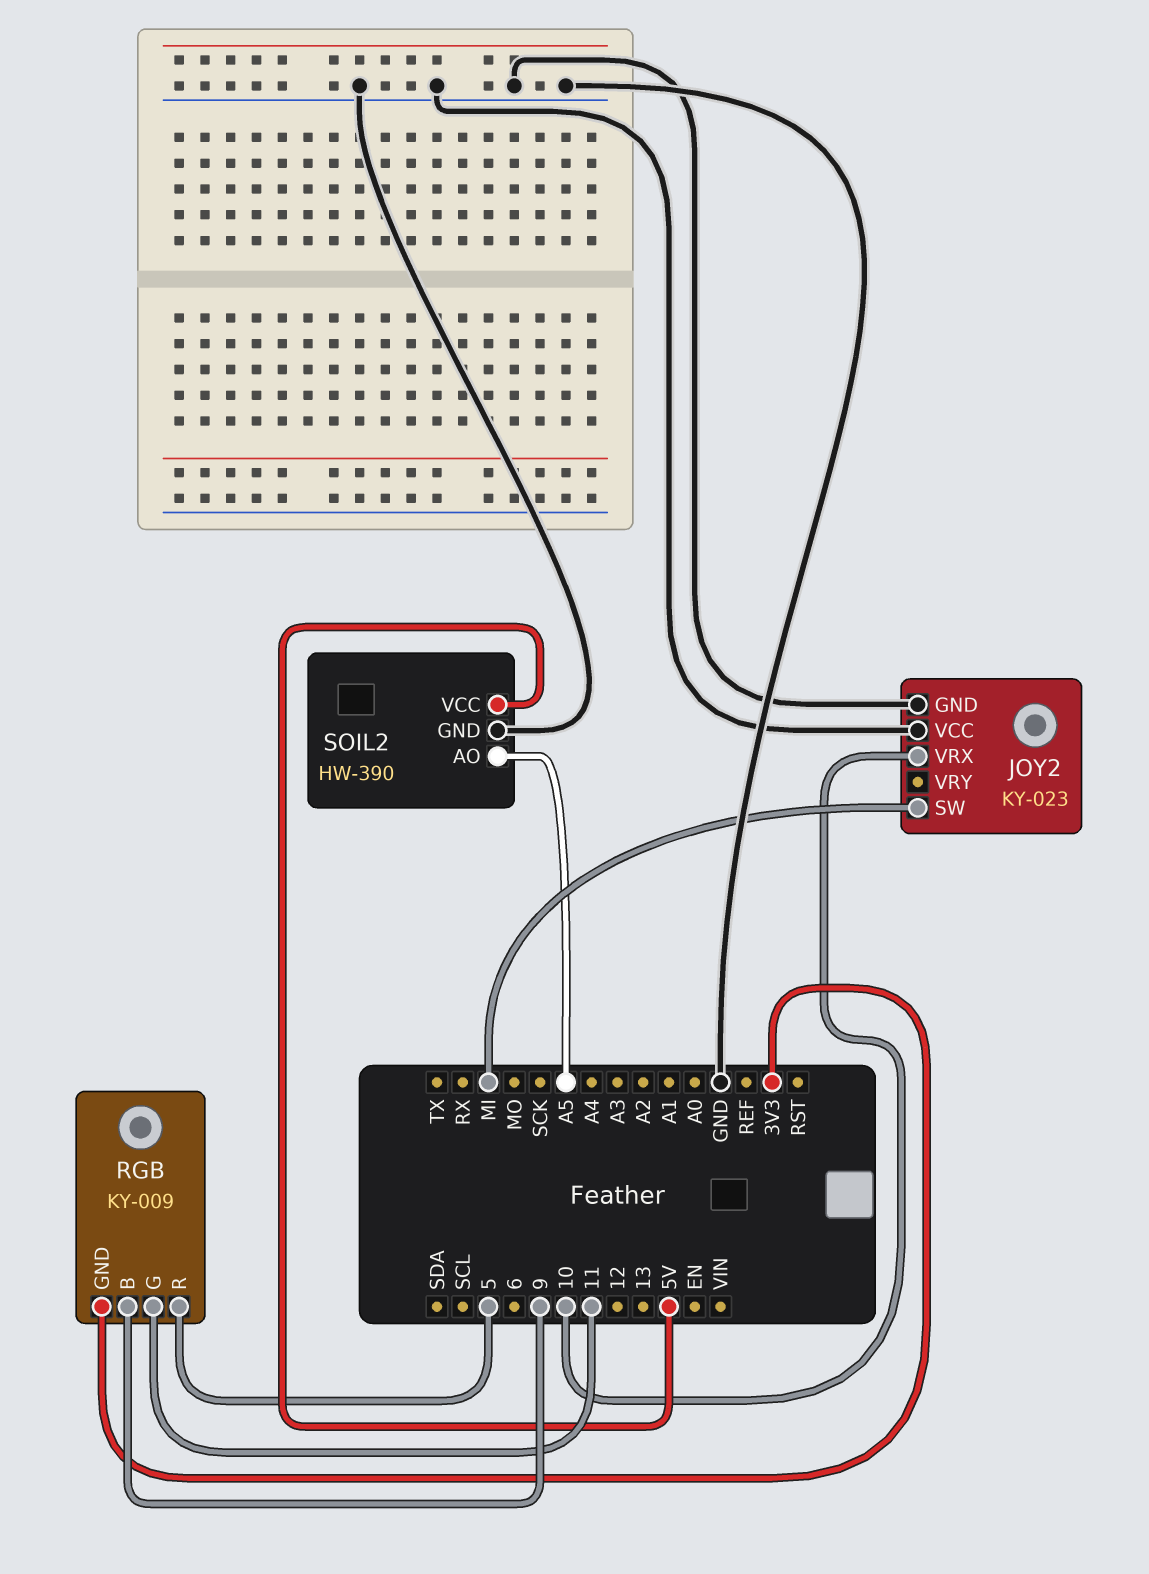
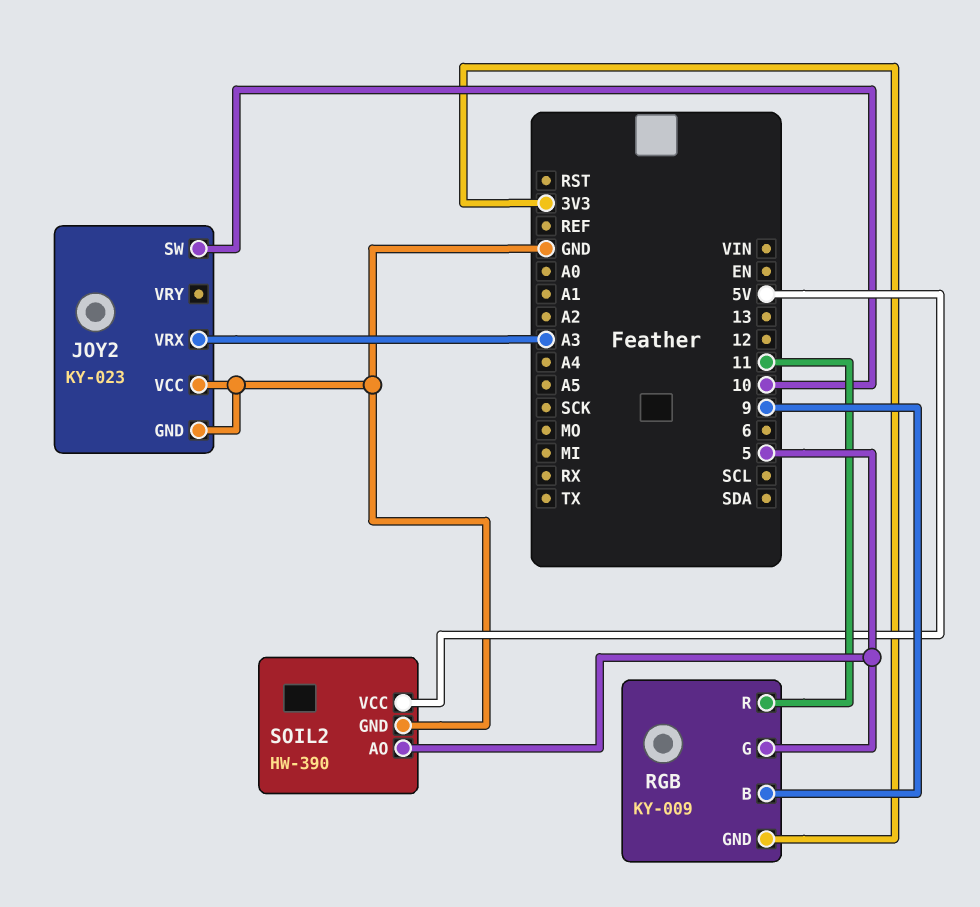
JOY2 pin SW: MI -> 10
JOY2 pin VRX: 10 -> A3
RGB pin G: 11 -> 5
RGB pin R: 5 -> 11
SOIL2 pin AO: A5 -> 5

